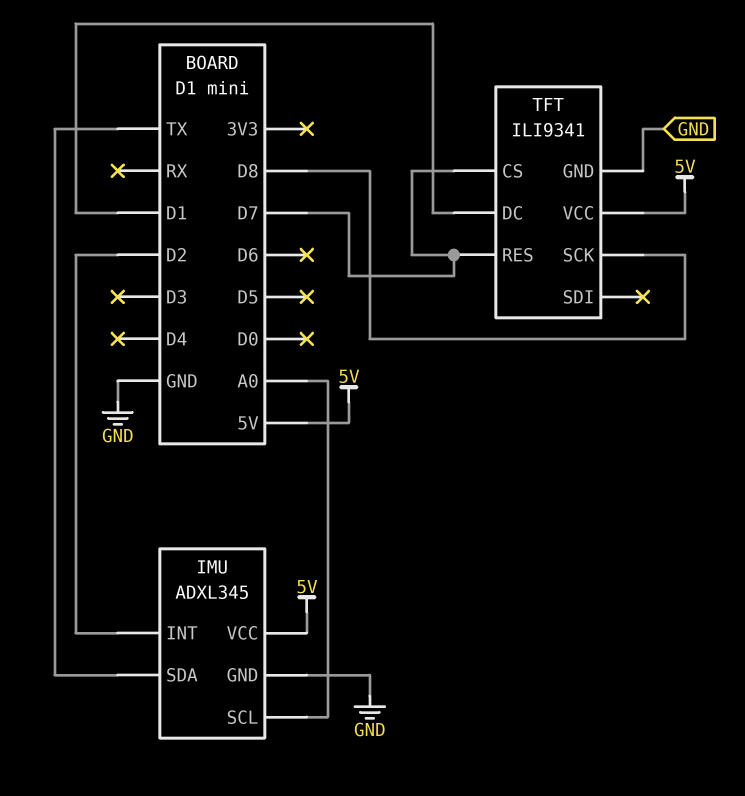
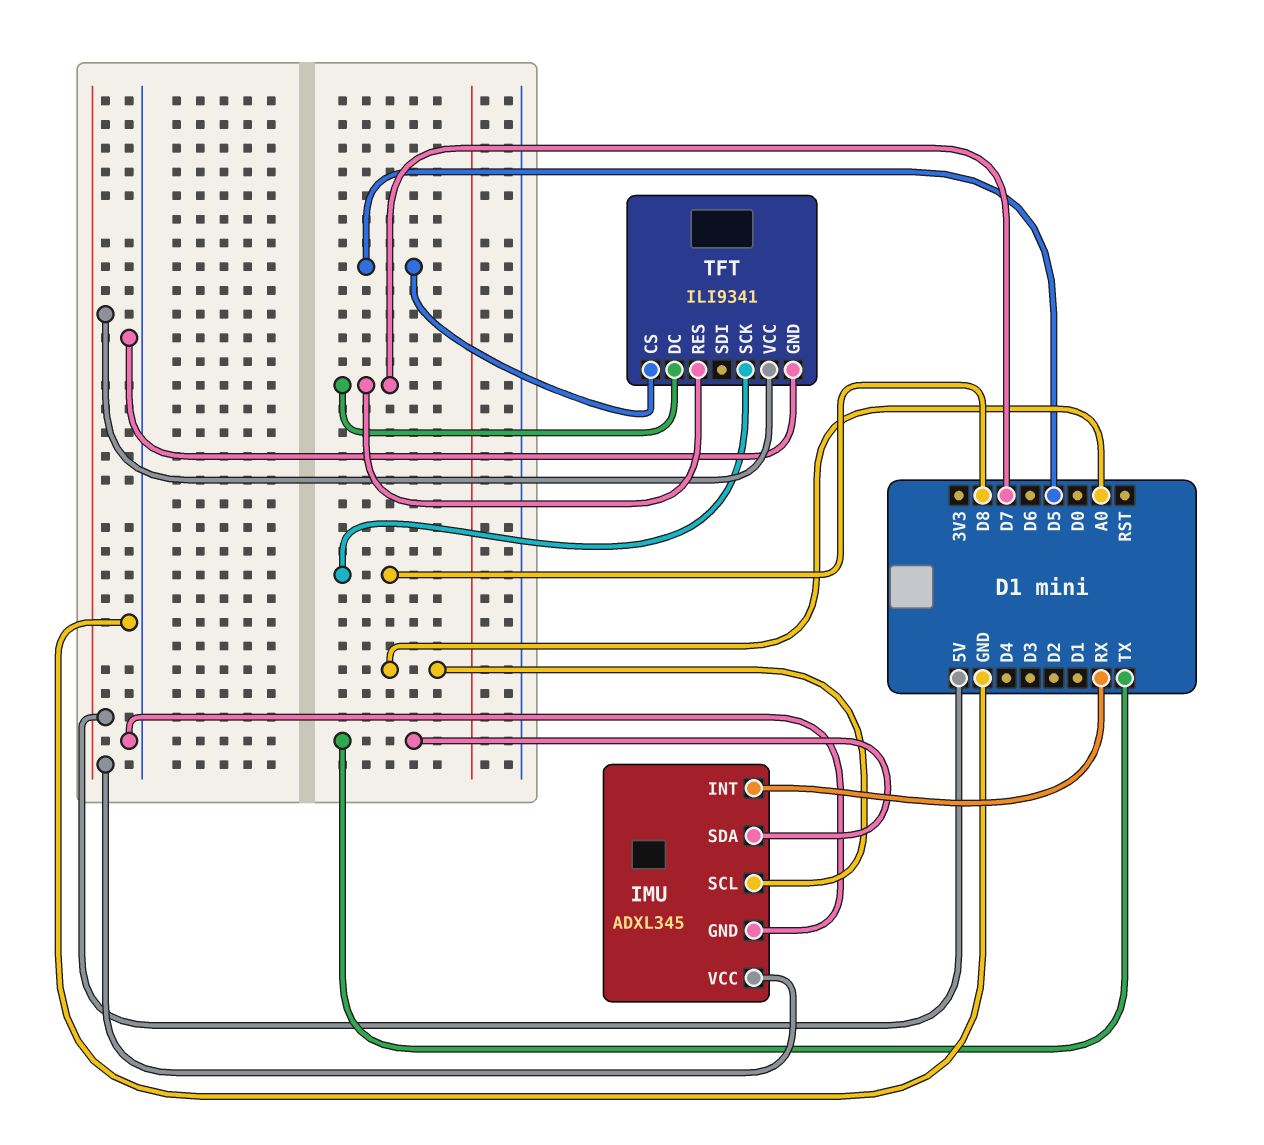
IMU pin INT: D2 -> RX
TFT pin CS: D7 -> D5
TFT pin DC: D1 -> D7

